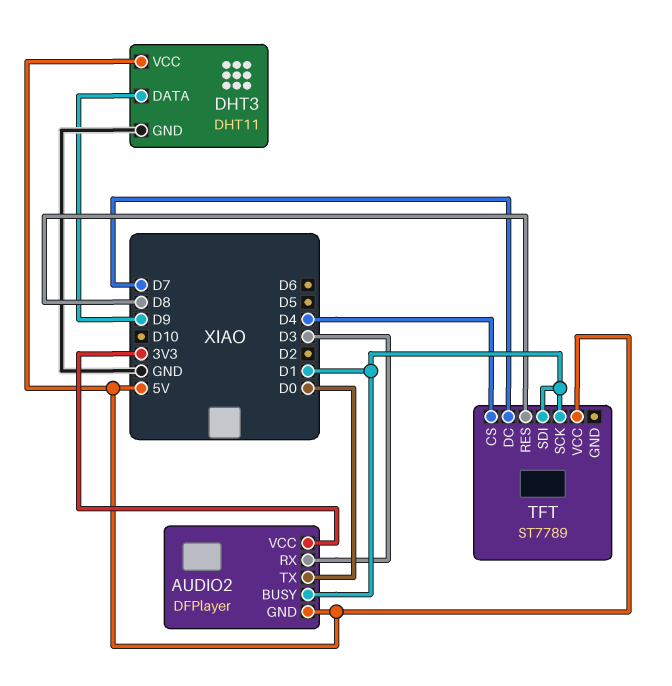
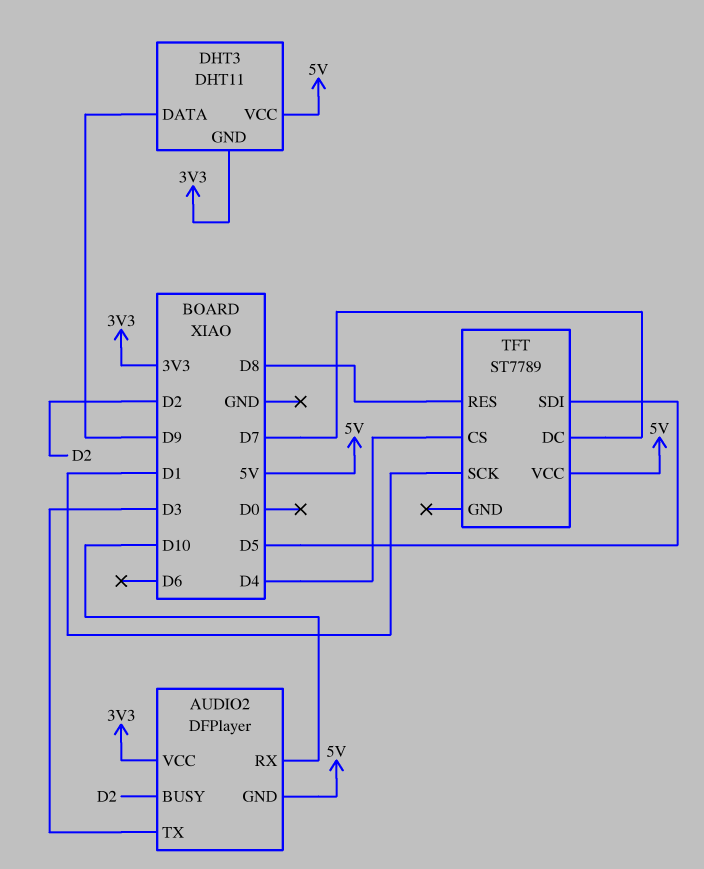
AUDIO2 pin BUSY: D1 -> D2
AUDIO2 pin RX: D3 -> D10
AUDIO2 pin TX: D0 -> D3
DHT3 pin GND: GND -> 3V3
TFT pin SDI: D1 -> D5

